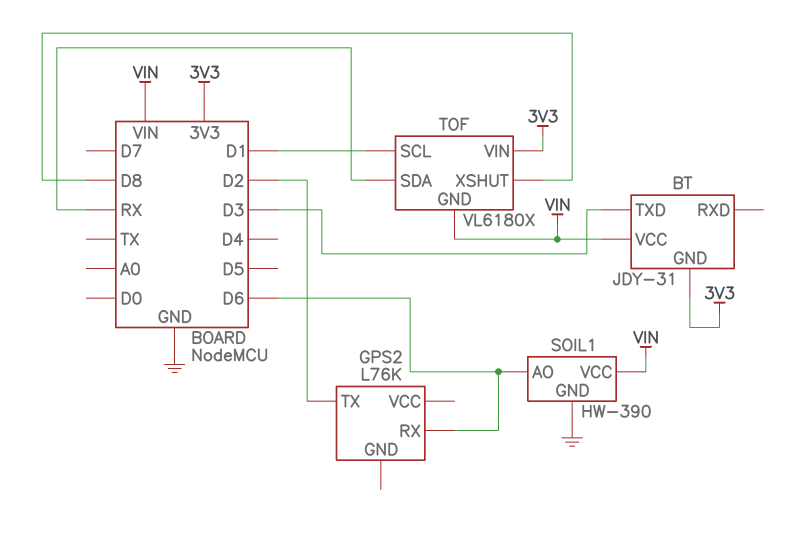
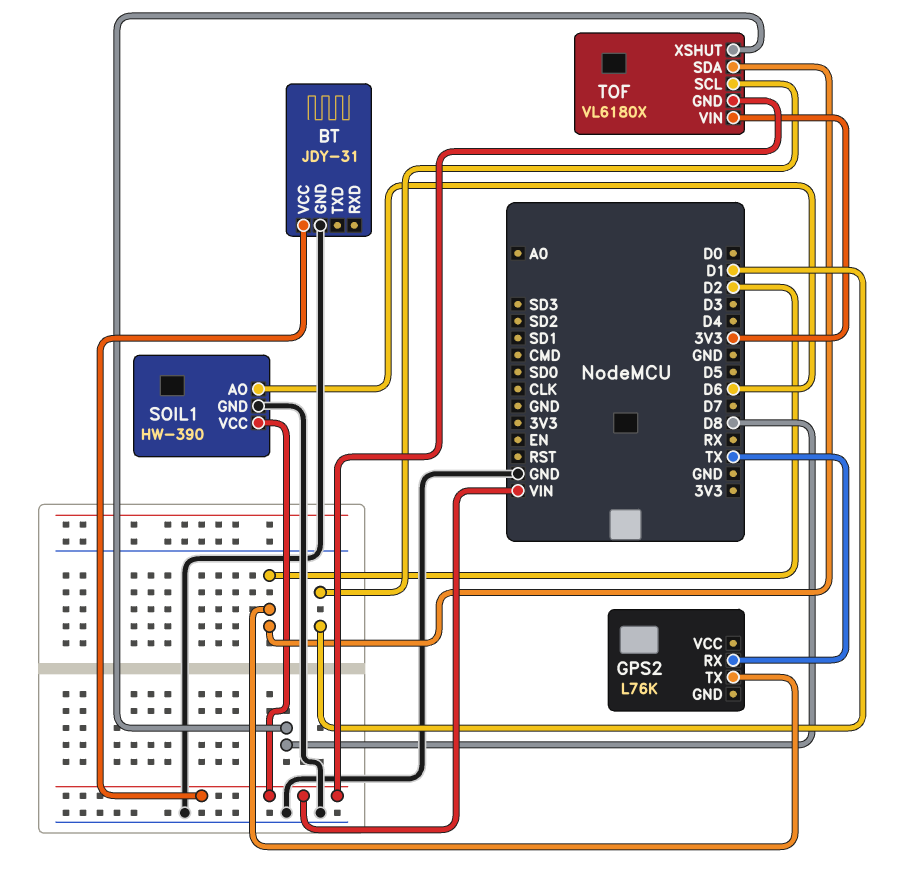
BT pin GND: 3V3 -> GND
BT pin TXD: D3 -> none
GPS2 pin RX: D6 -> TX
TOF pin SDA: RX -> D2

